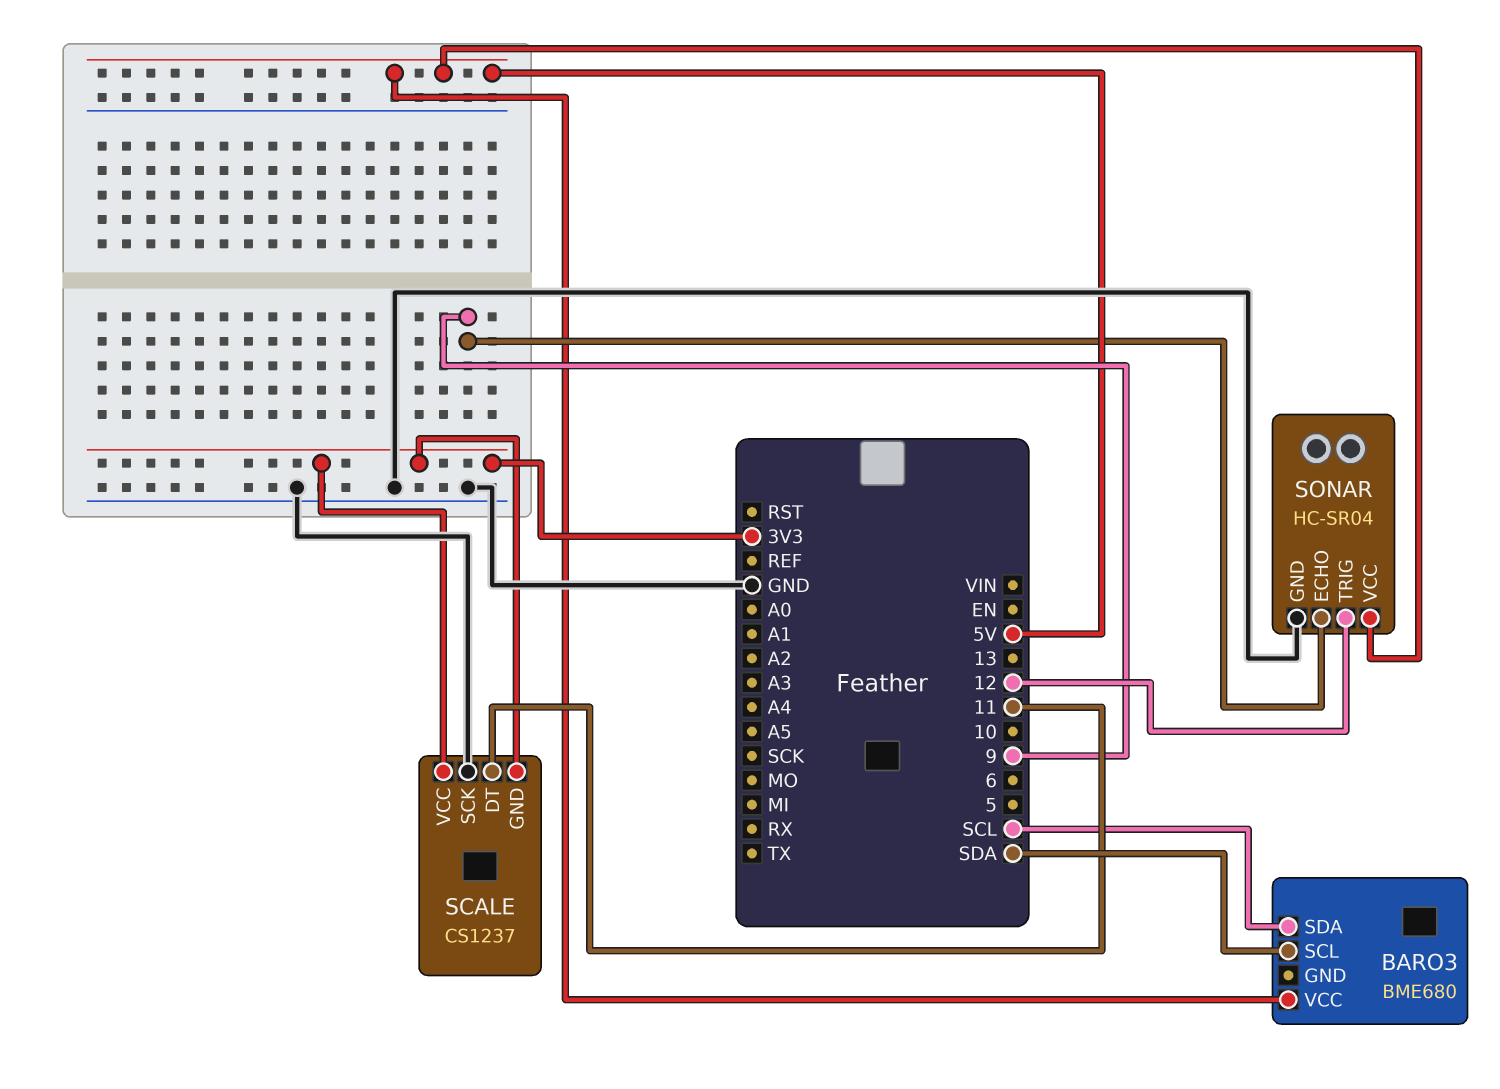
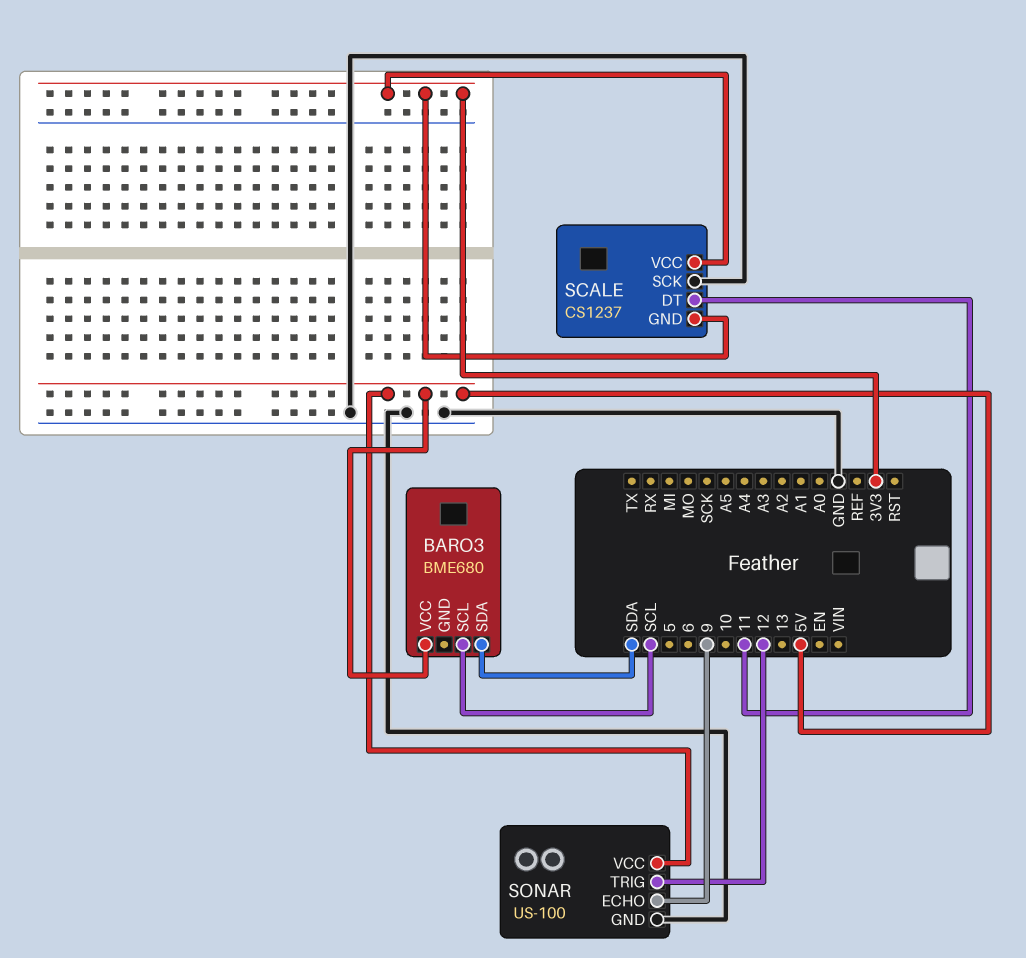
BARO3 pin SCL: SDA -> SCL
BARO3 pin SDA: SCL -> SDA
SONAR: HC-SR04 -> US-100

